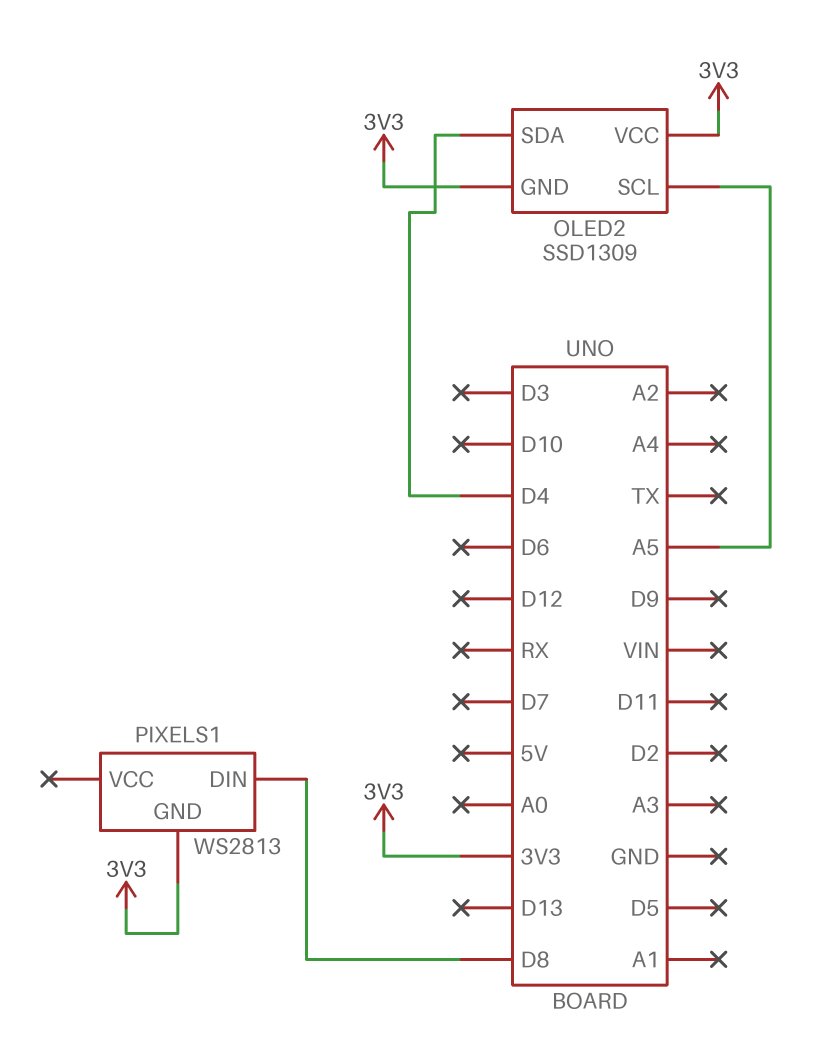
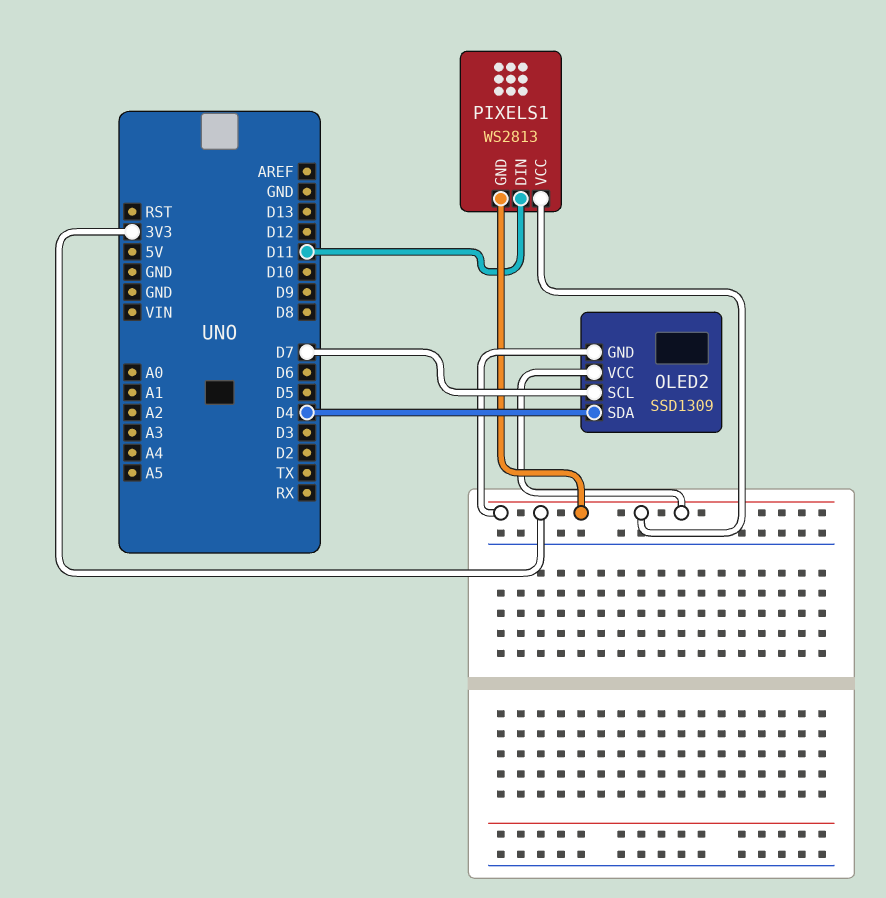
OLED2 pin SCL: A5 -> D7
PIXELS1 pin DIN: D8 -> D11
PIXELS1 pin VCC: none -> 3V3

